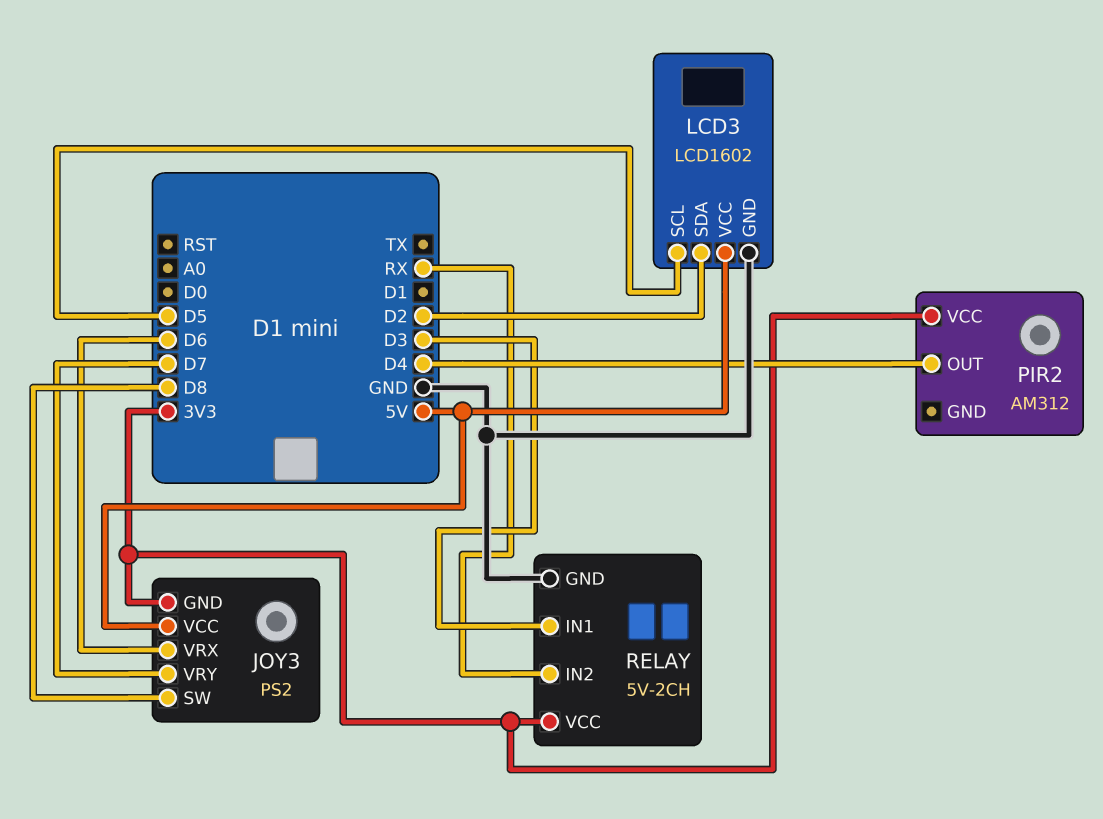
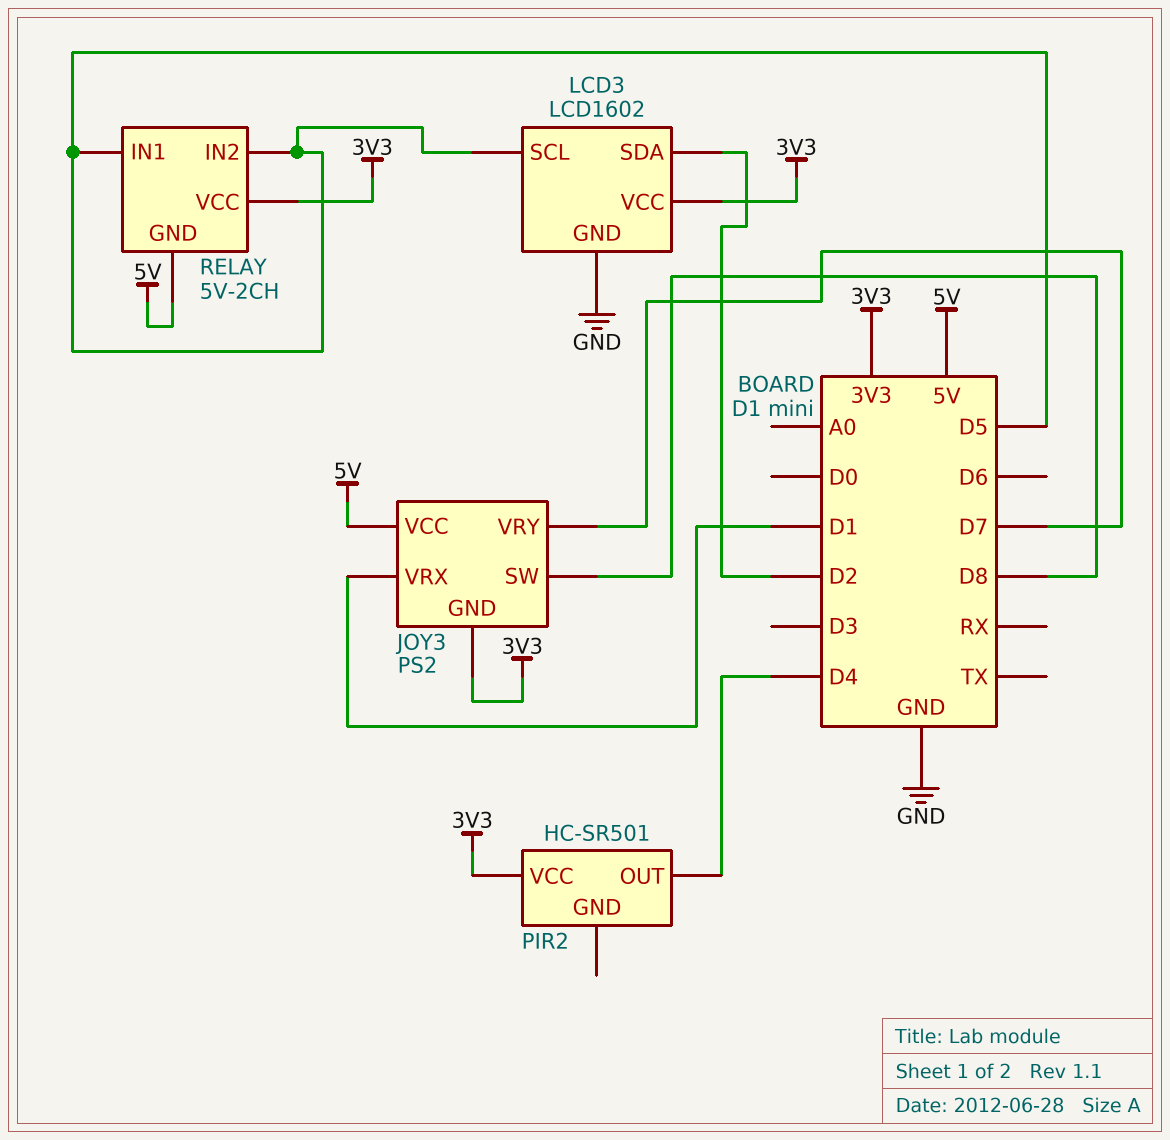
JOY3 pin VRX: D6 -> D1
LCD3 pin VCC: 5V -> 3V3
PIR2: AM312 -> HC-SR501
RELAY pin GND: GND -> 5V
RELAY pin IN1: D3 -> D5
RELAY pin IN2: RX -> D5

